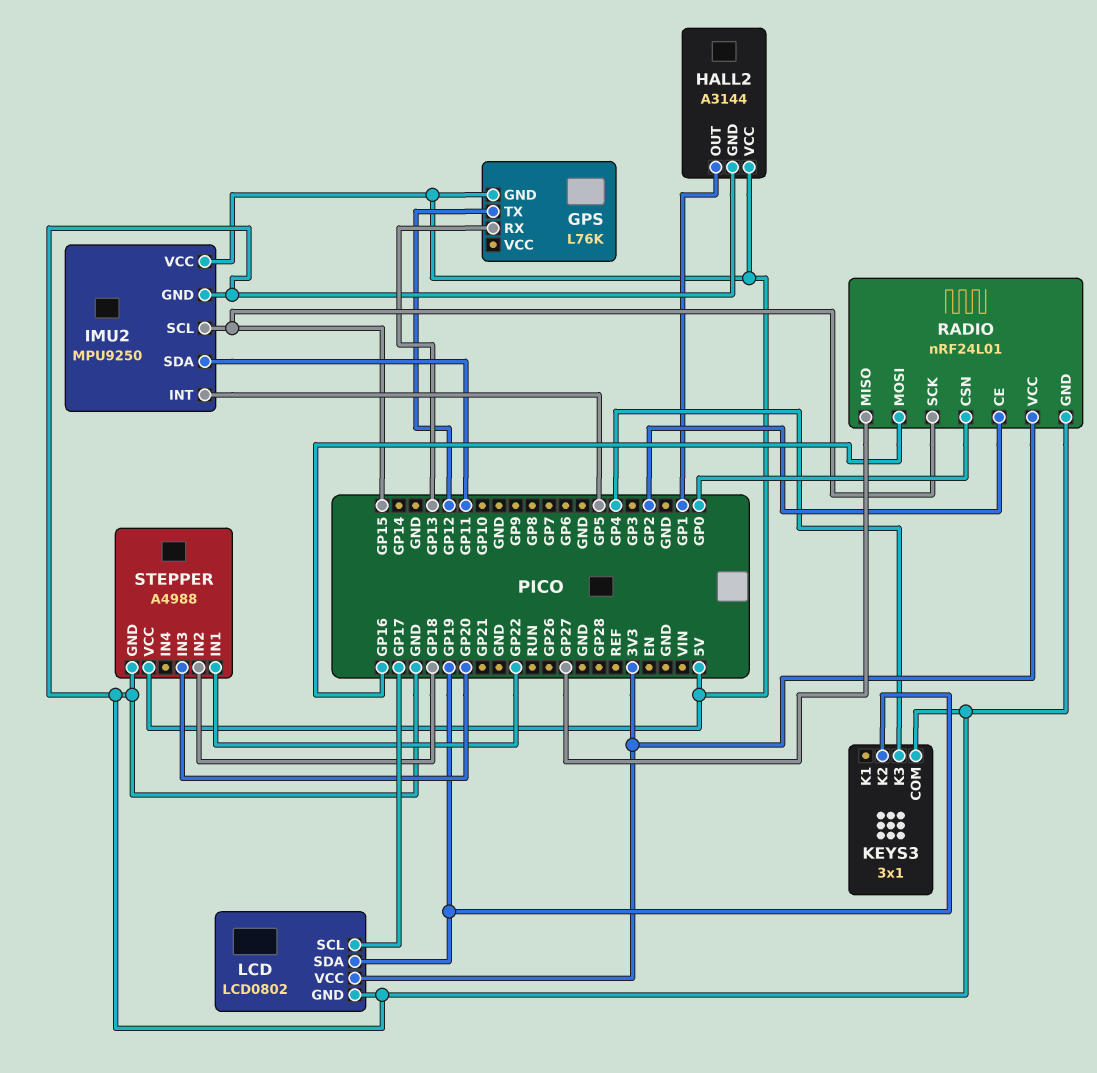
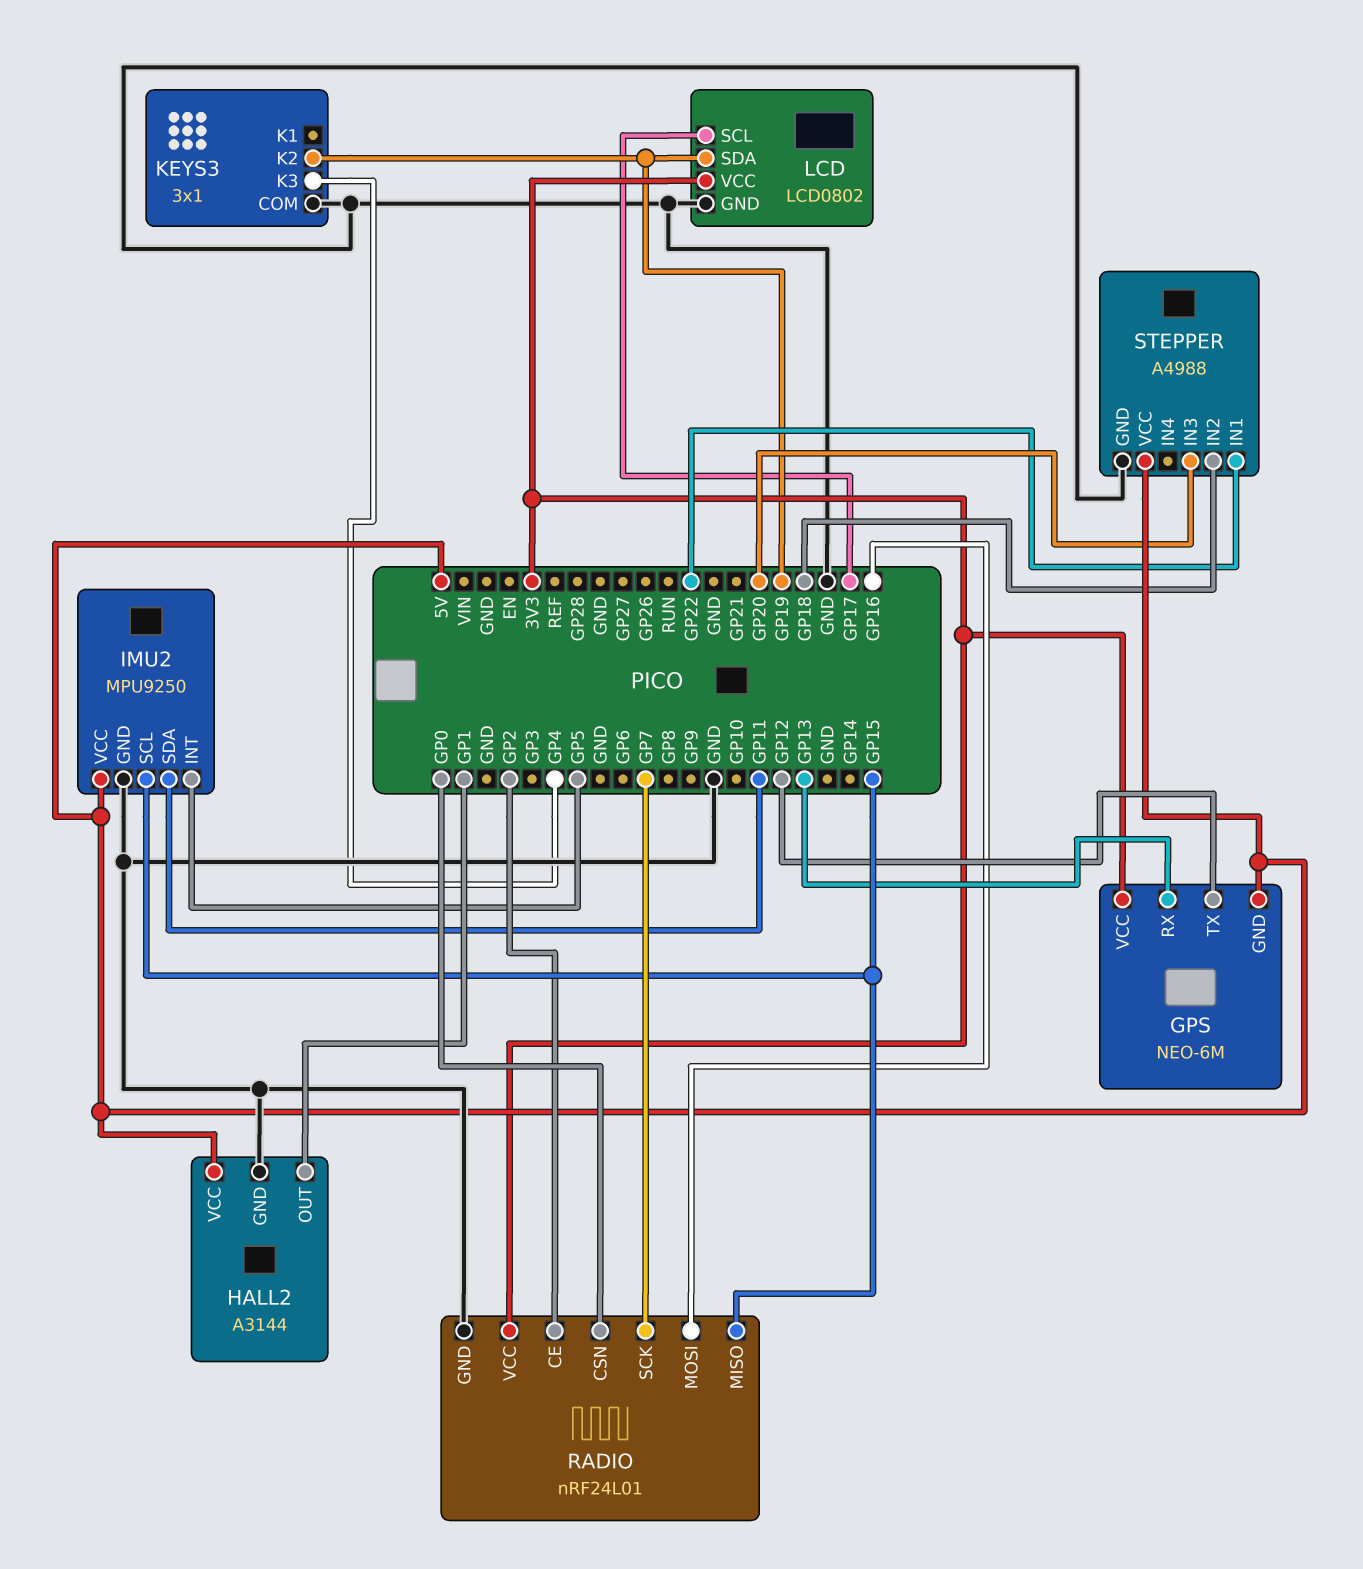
GPS: L76K -> NEO-6M
GPS pin VCC: none -> 3V3
RADIO pin MISO: GP27 -> GP15
RADIO pin SCK: GP15 -> GP7

